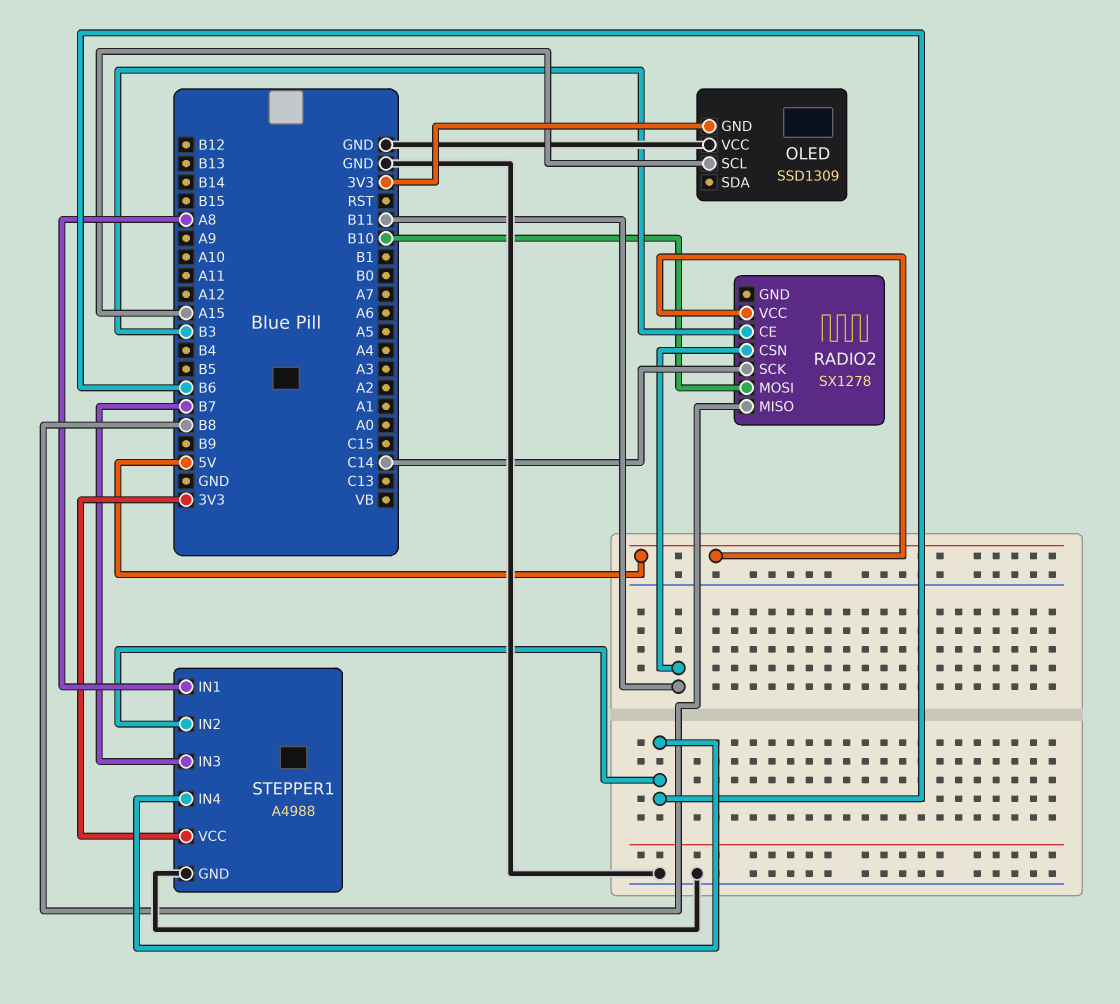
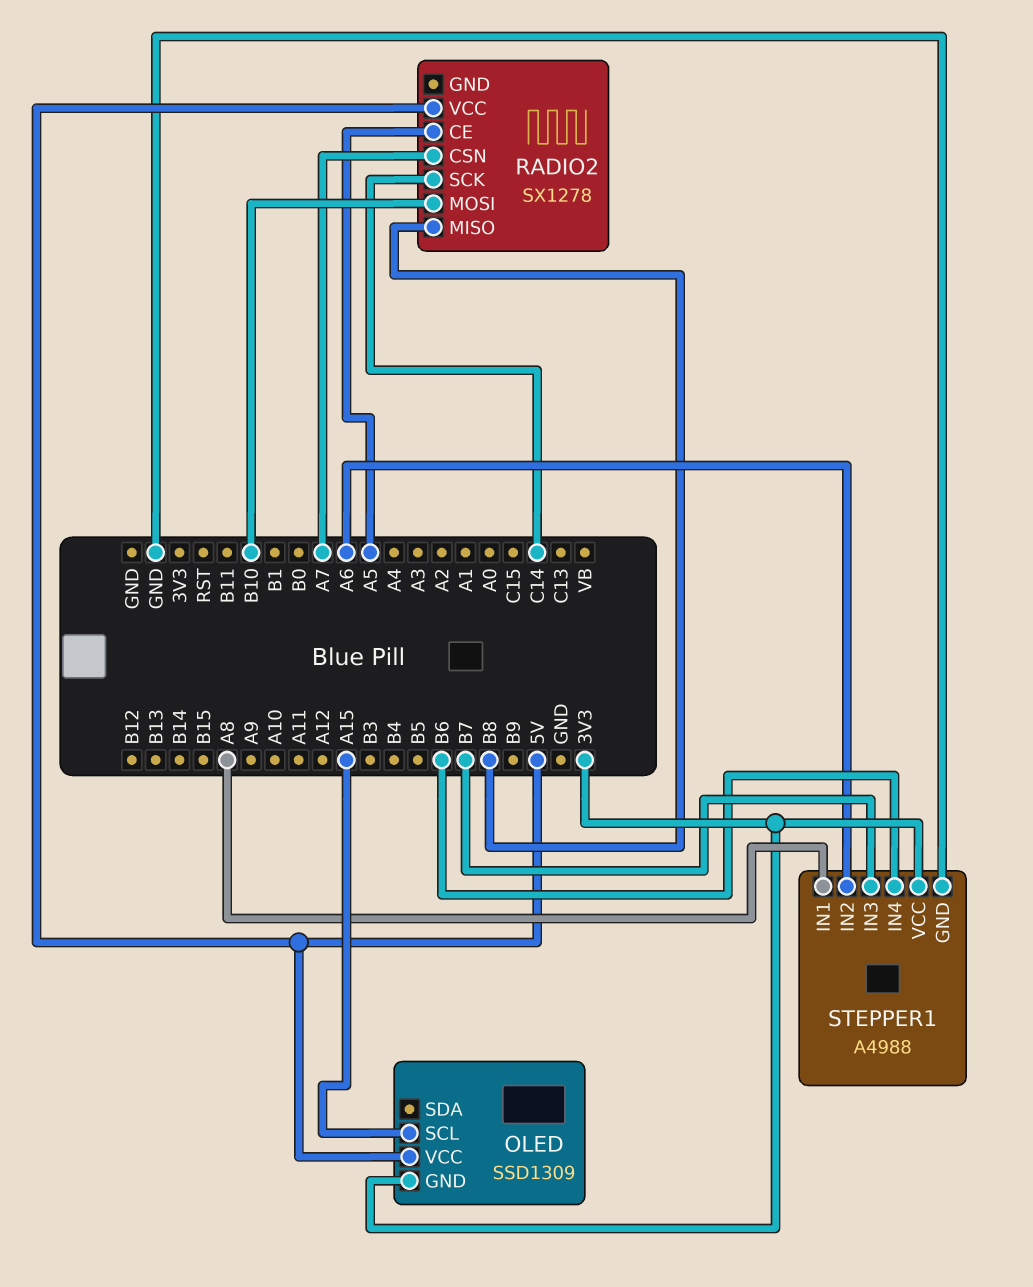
OLED pin VCC: GND -> 5V
RADIO2 pin CE: B3 -> A5
RADIO2 pin CSN: B11 -> A7
STEPPER1 pin IN2: B6 -> A6

